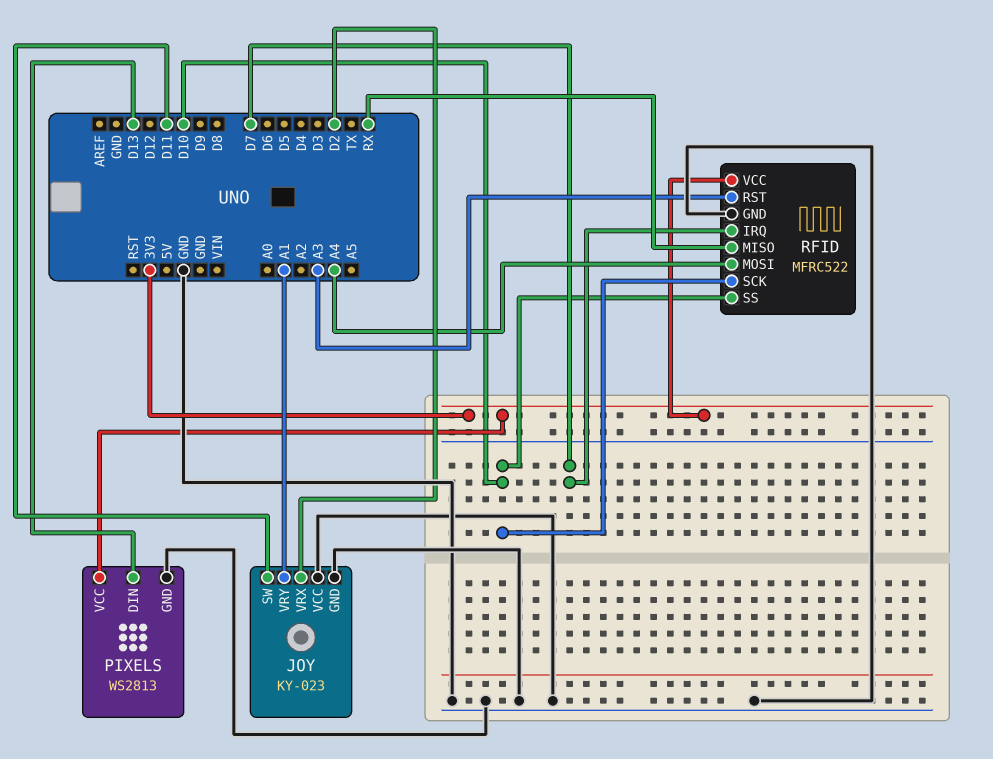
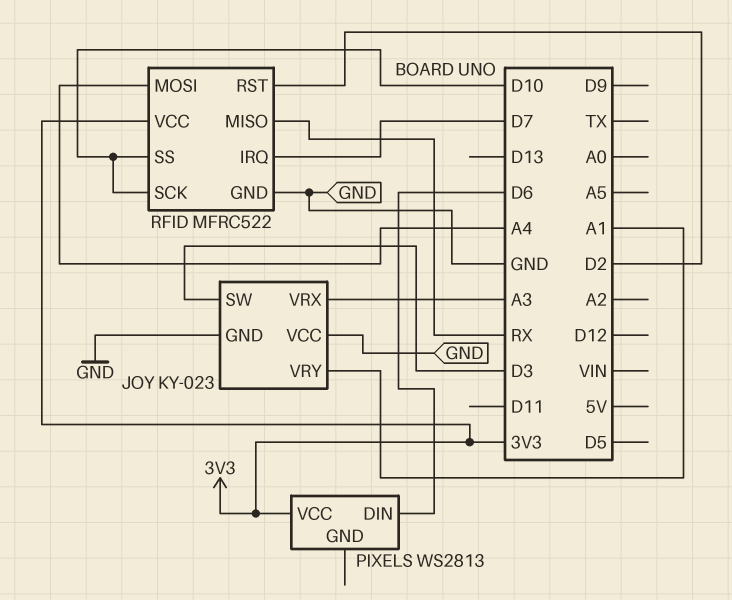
JOY pin SW: D11 -> D3
JOY pin VRX: D2 -> A3
PIXELS pin DIN: D13 -> D6
PIXELS pin GND: GND -> none
RFID pin RST: A3 -> D2

